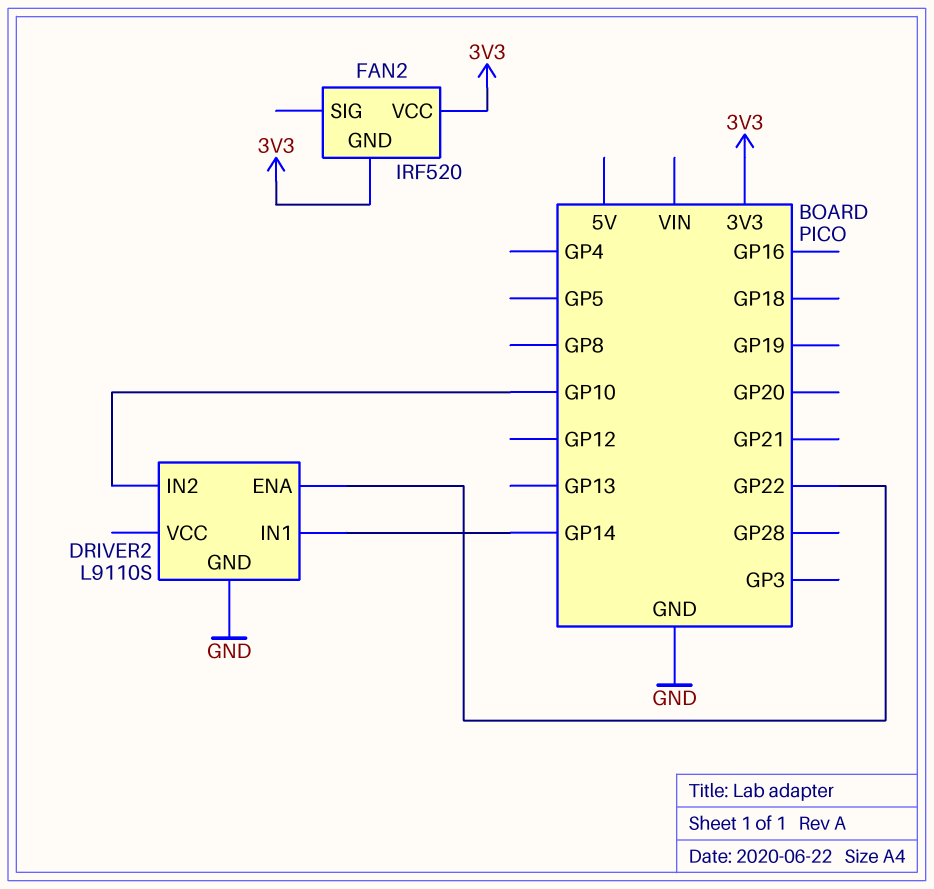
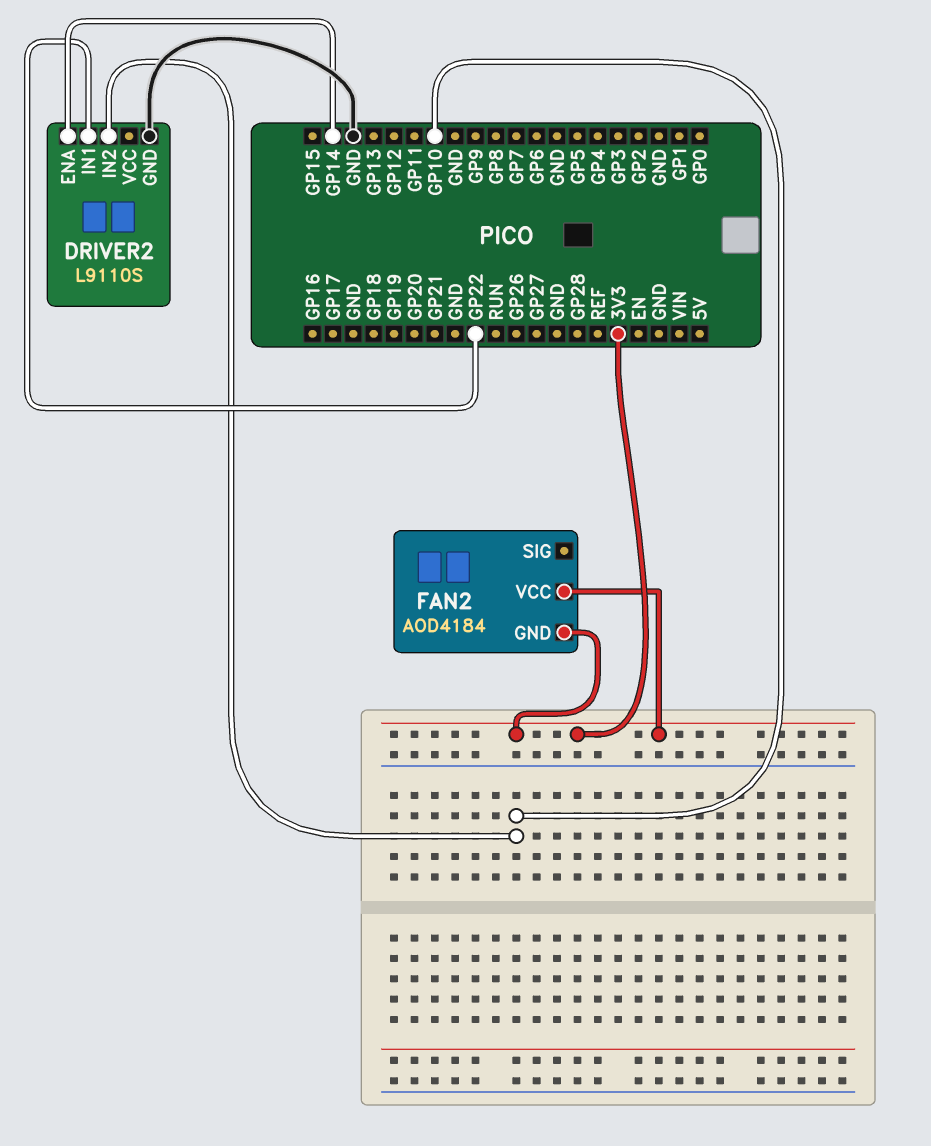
DRIVER2 pin ENA: GP22 -> GP14
DRIVER2 pin IN1: GP14 -> GP22
FAN2: IRF520 -> AOD4184

